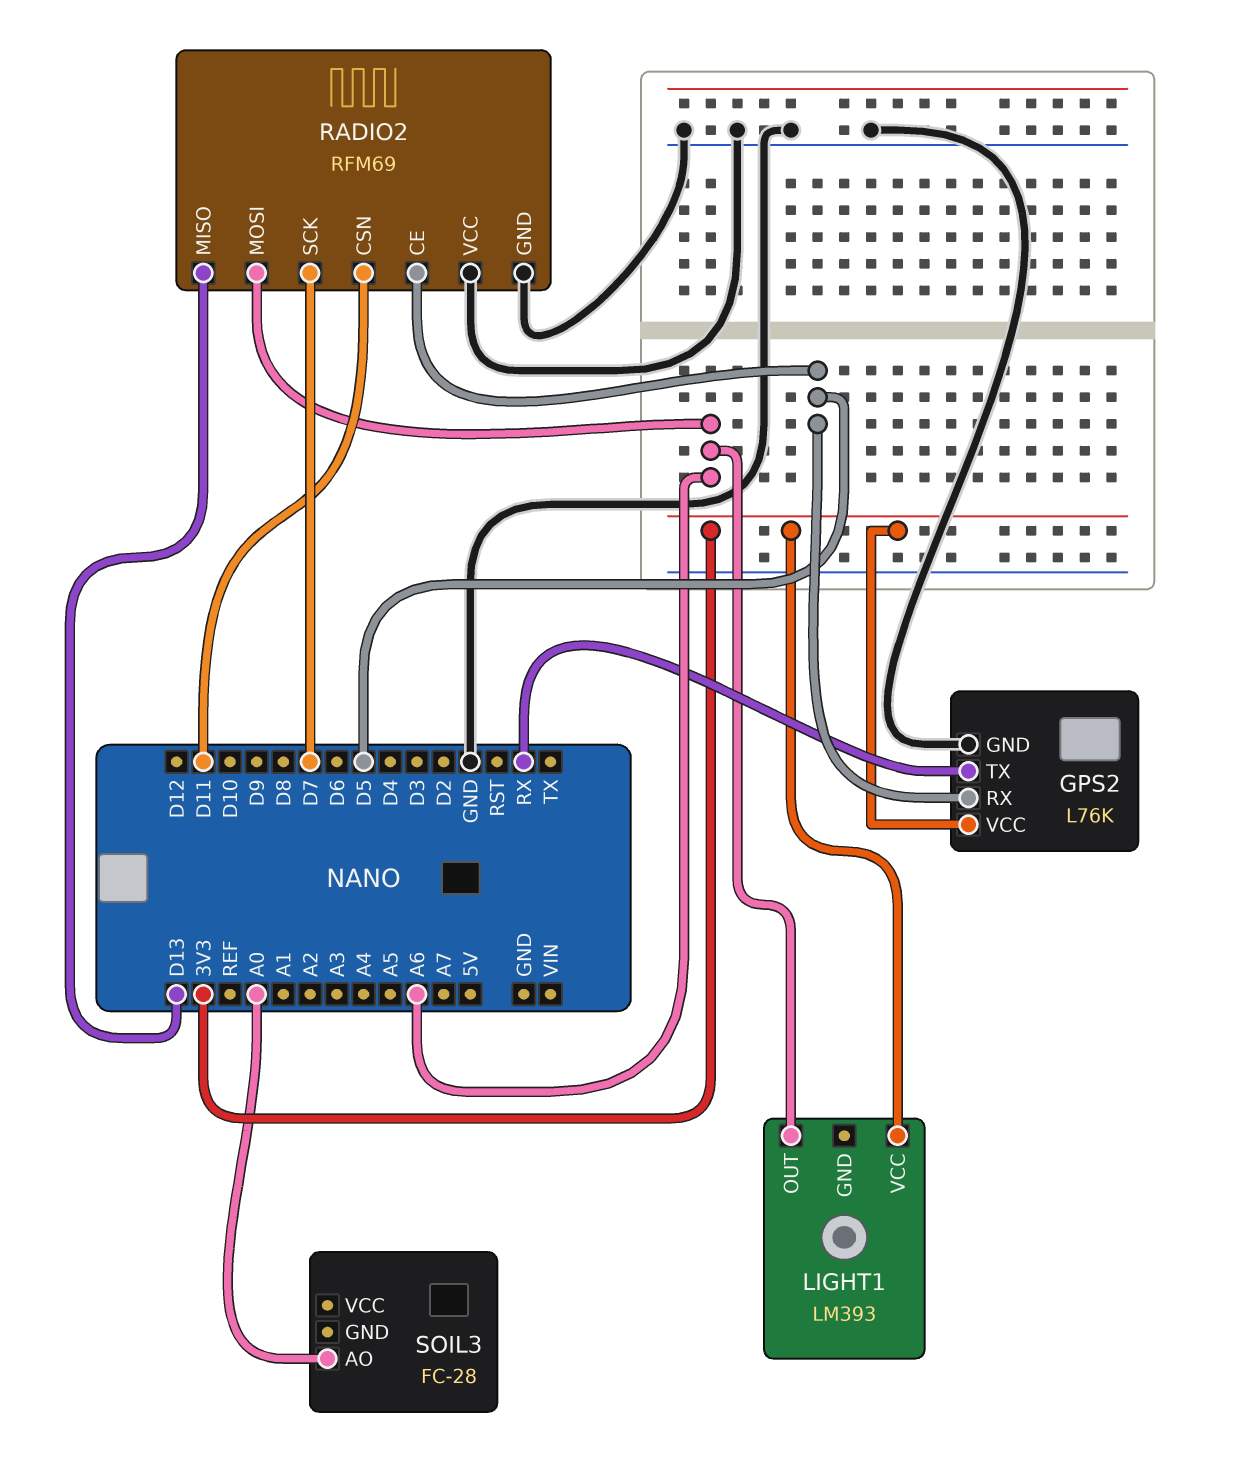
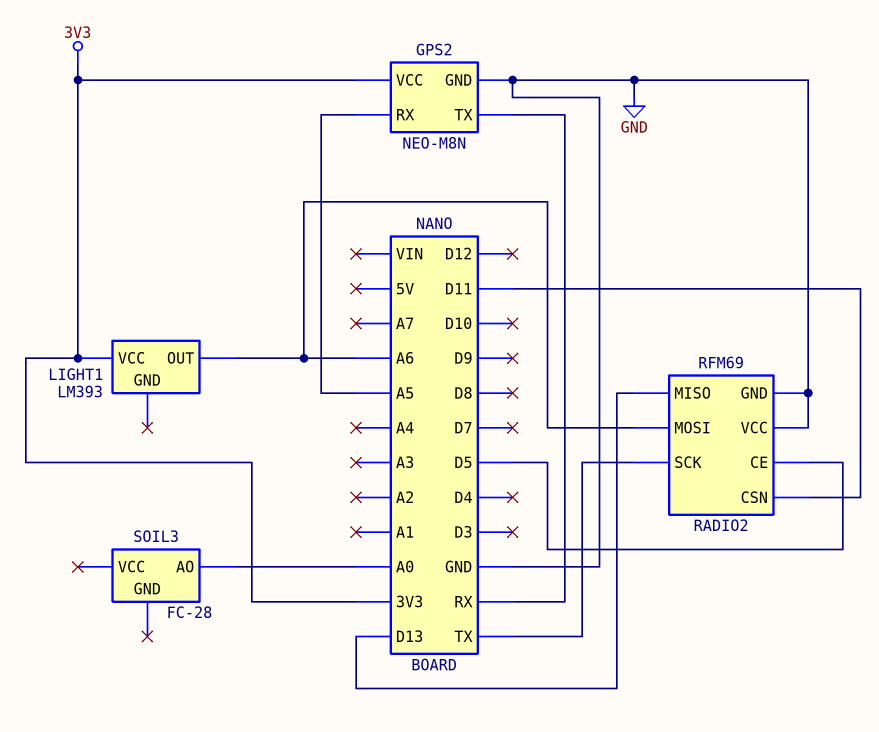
GPS2: L76K -> NEO-M8N
GPS2 pin RX: D5 -> A5
RADIO2 pin SCK: D7 -> TX

